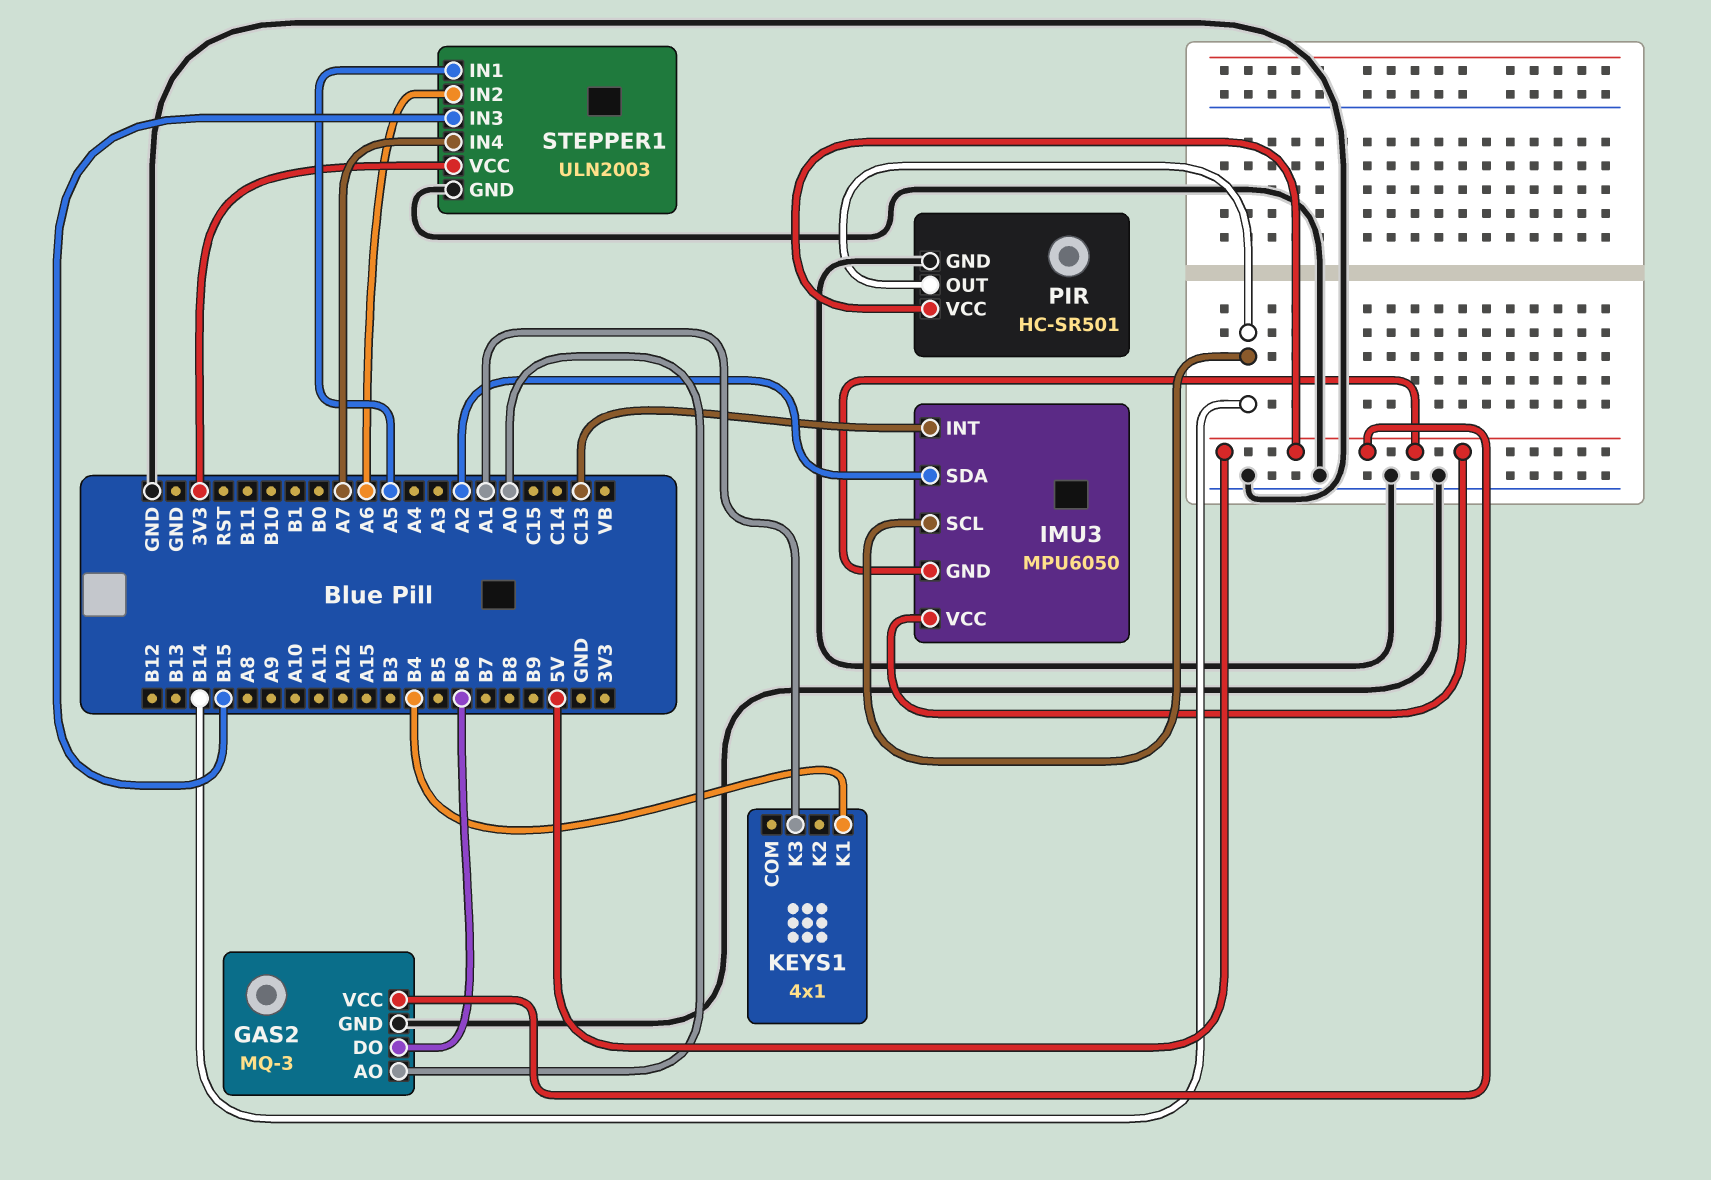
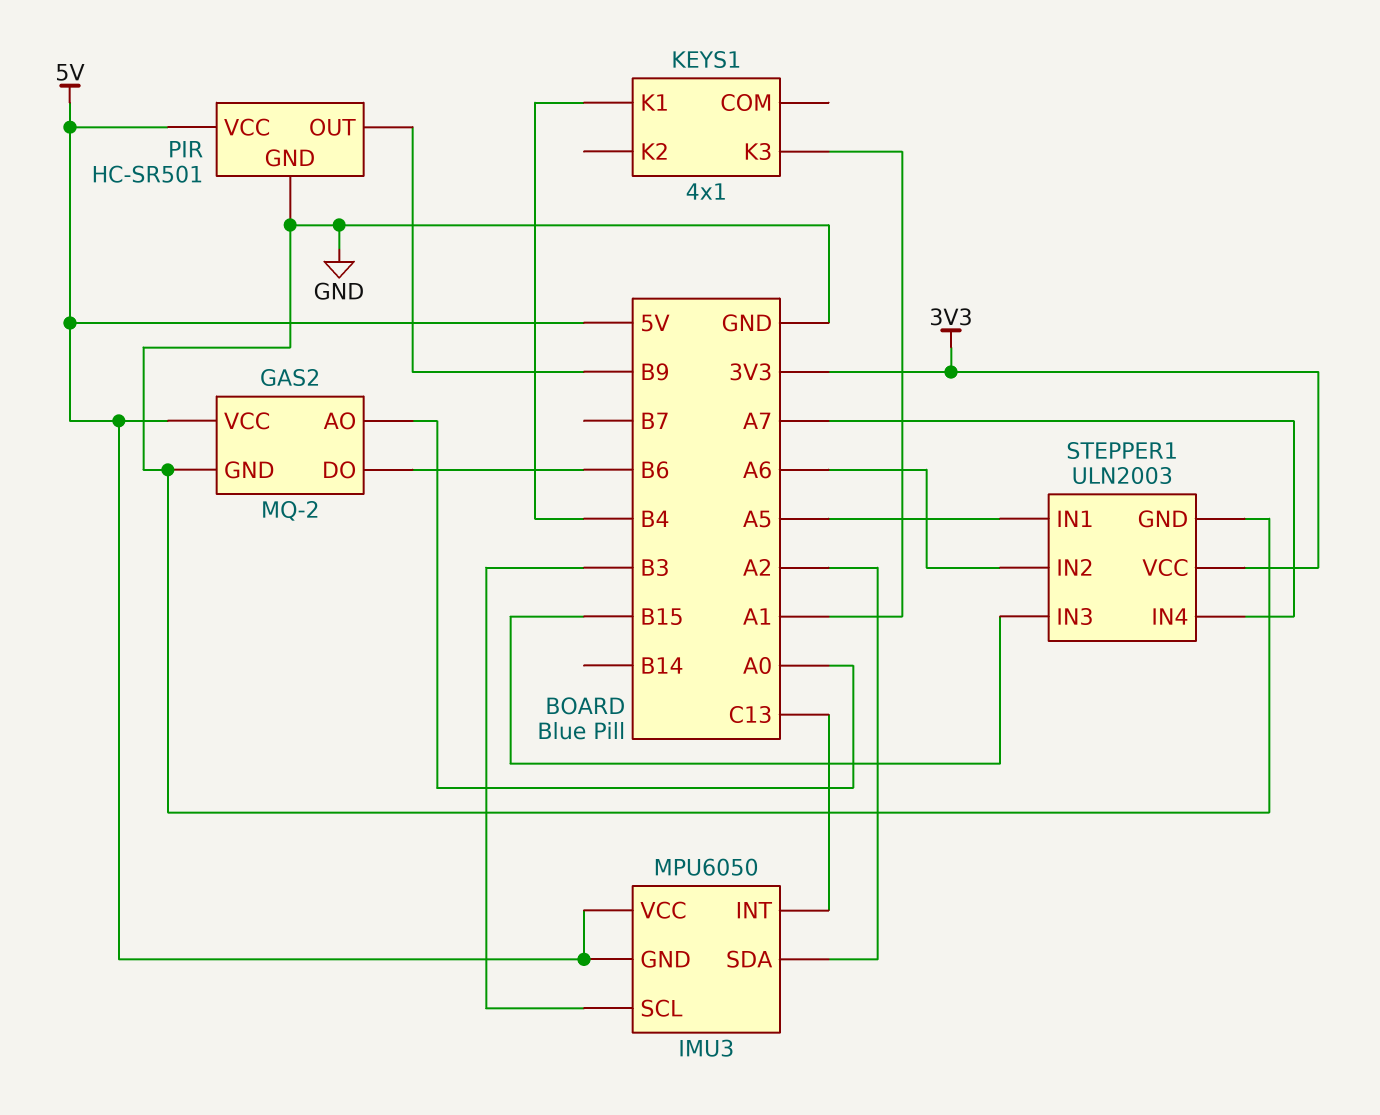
GAS2: MQ-3 -> MQ-2
IMU3 pin SCL: B14 -> B3
PIR pin OUT: B14 -> B9

